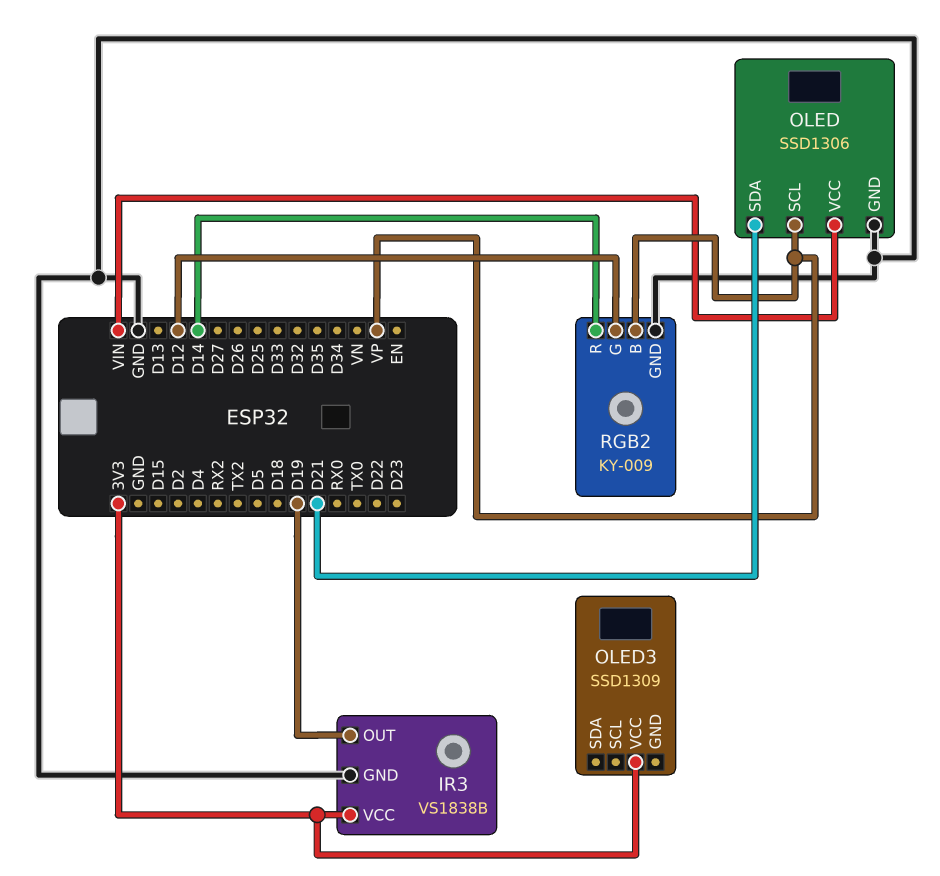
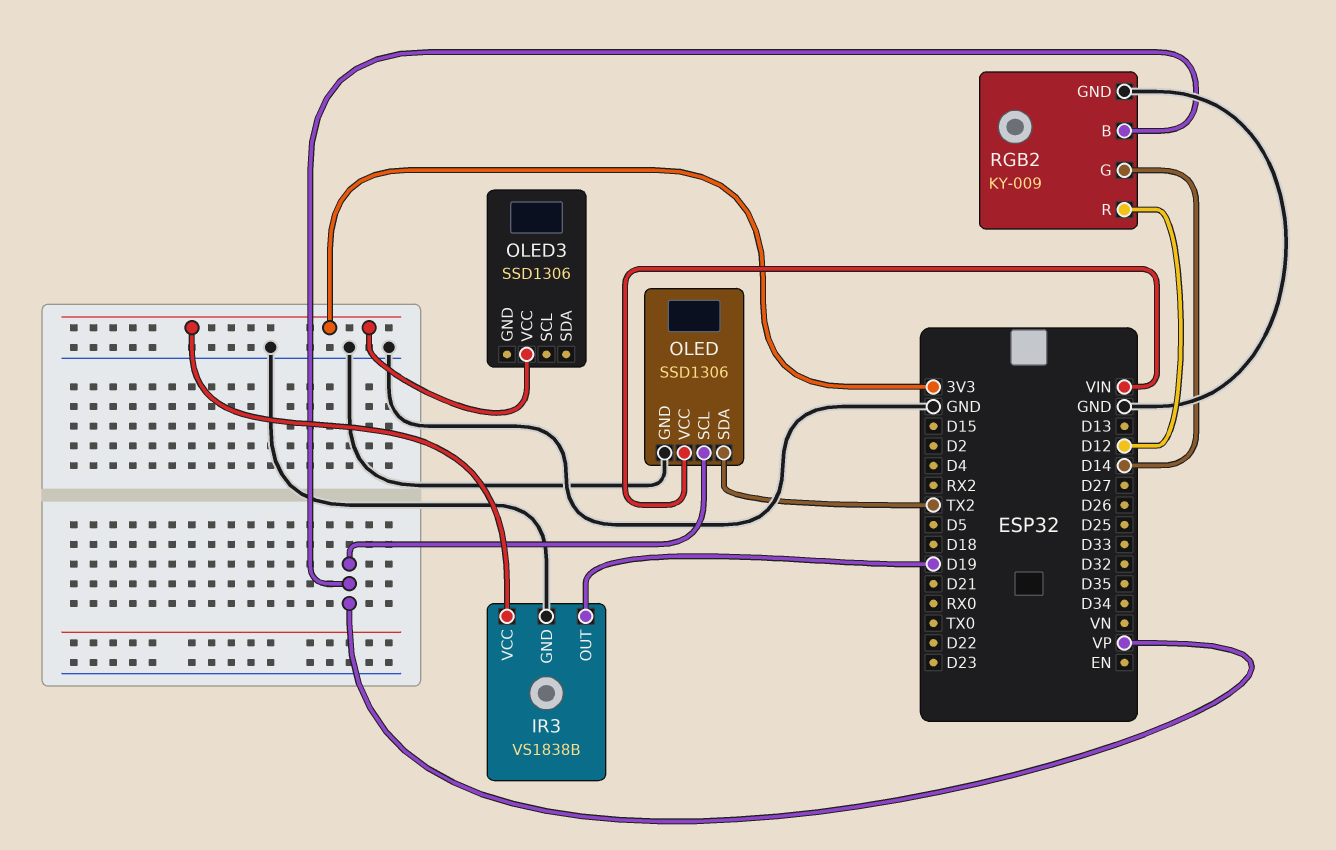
OLED pin SDA: D21 -> TX2
OLED3: SSD1309 -> SSD1306
RGB2 pin G: D12 -> D14
RGB2 pin R: D14 -> D12

